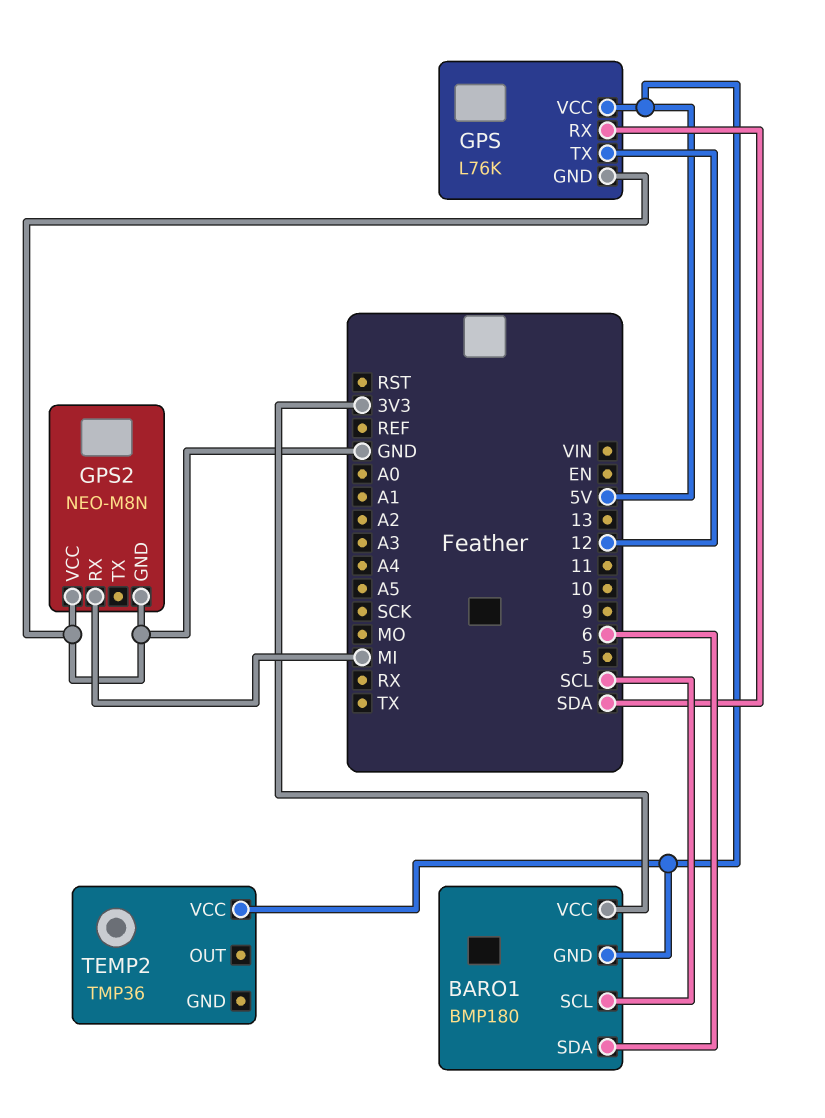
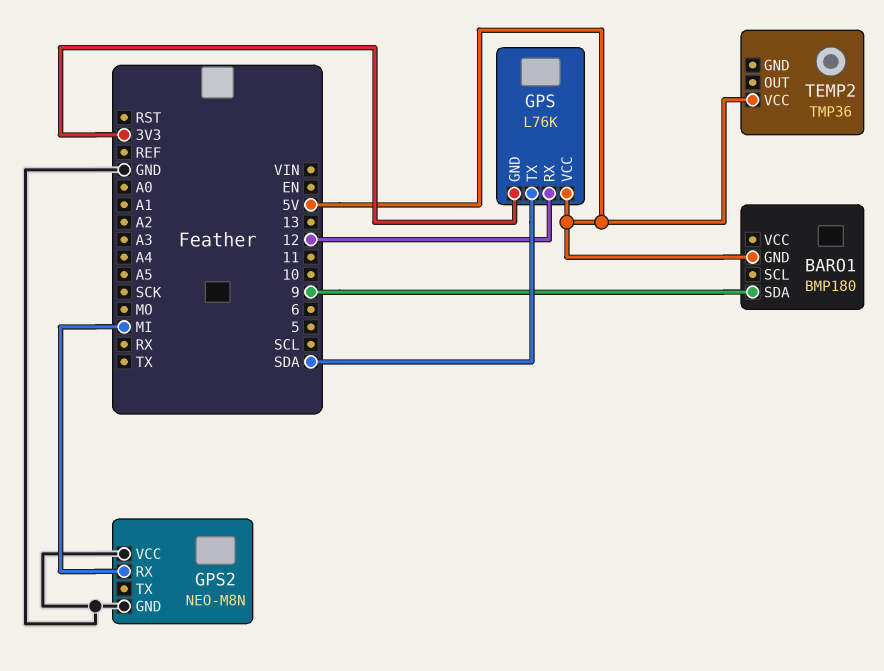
BARO1 pin SCL: SCL -> none
BARO1 pin SDA: 6 -> 9
BARO1 pin VCC: 3V3 -> none
GPS pin GND: GND -> 3V3
GPS pin RX: SDA -> 12
GPS pin TX: 12 -> SDA

